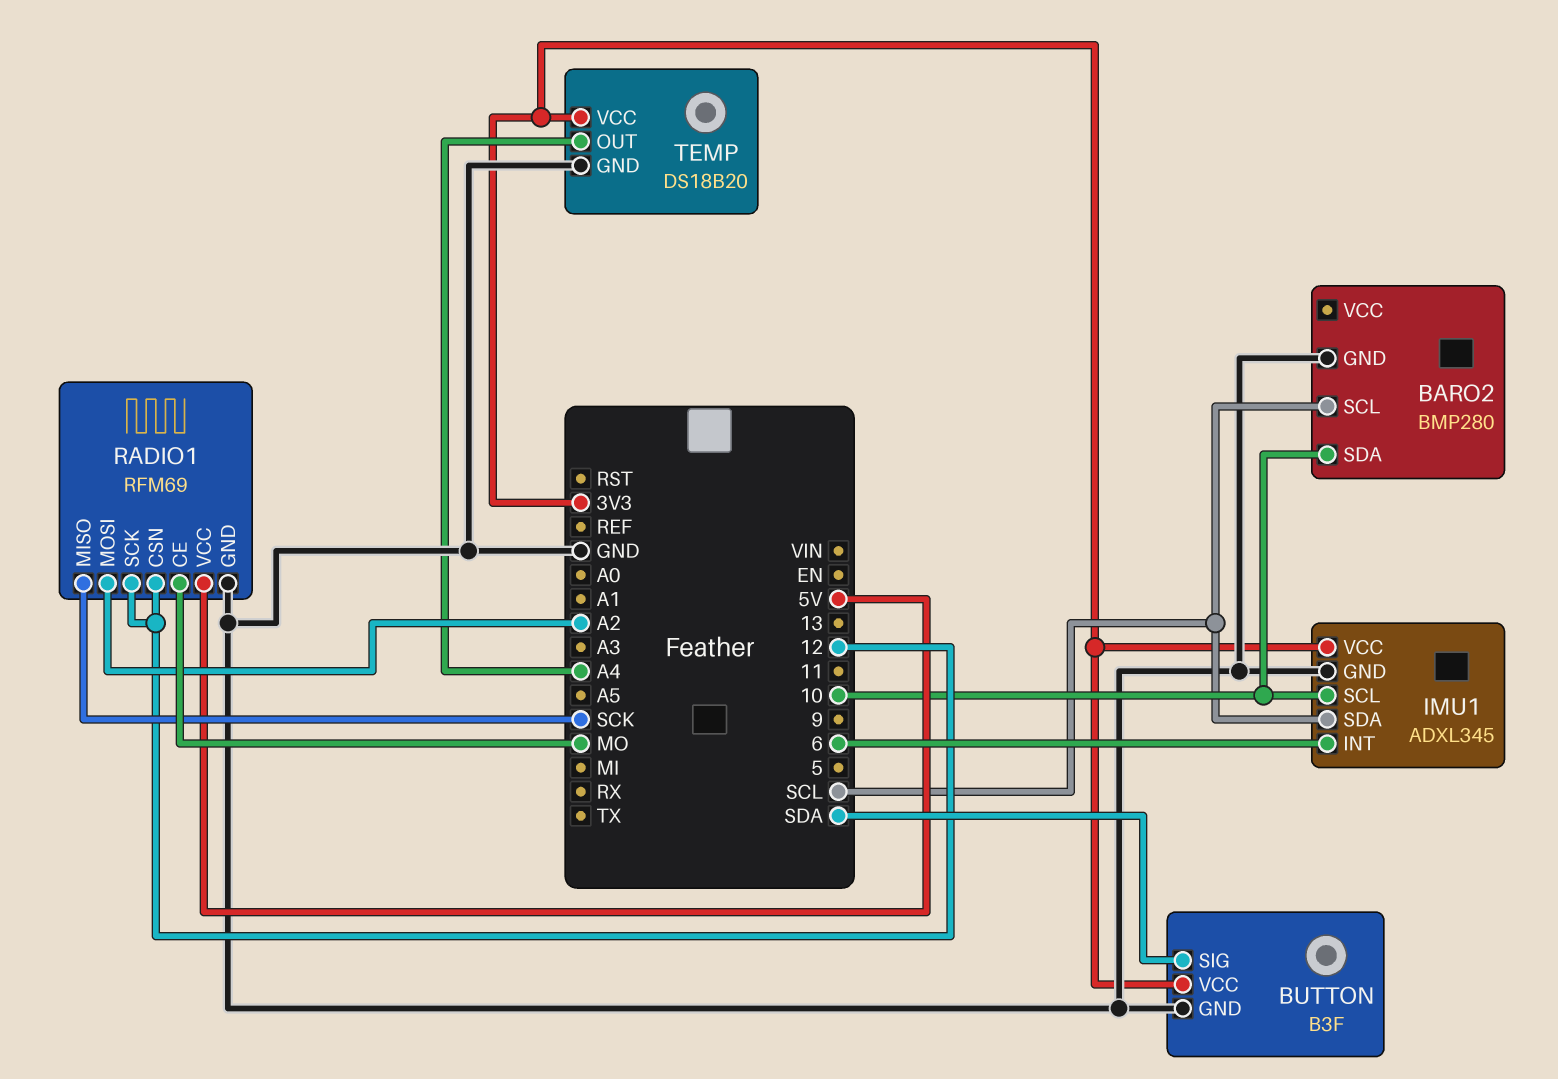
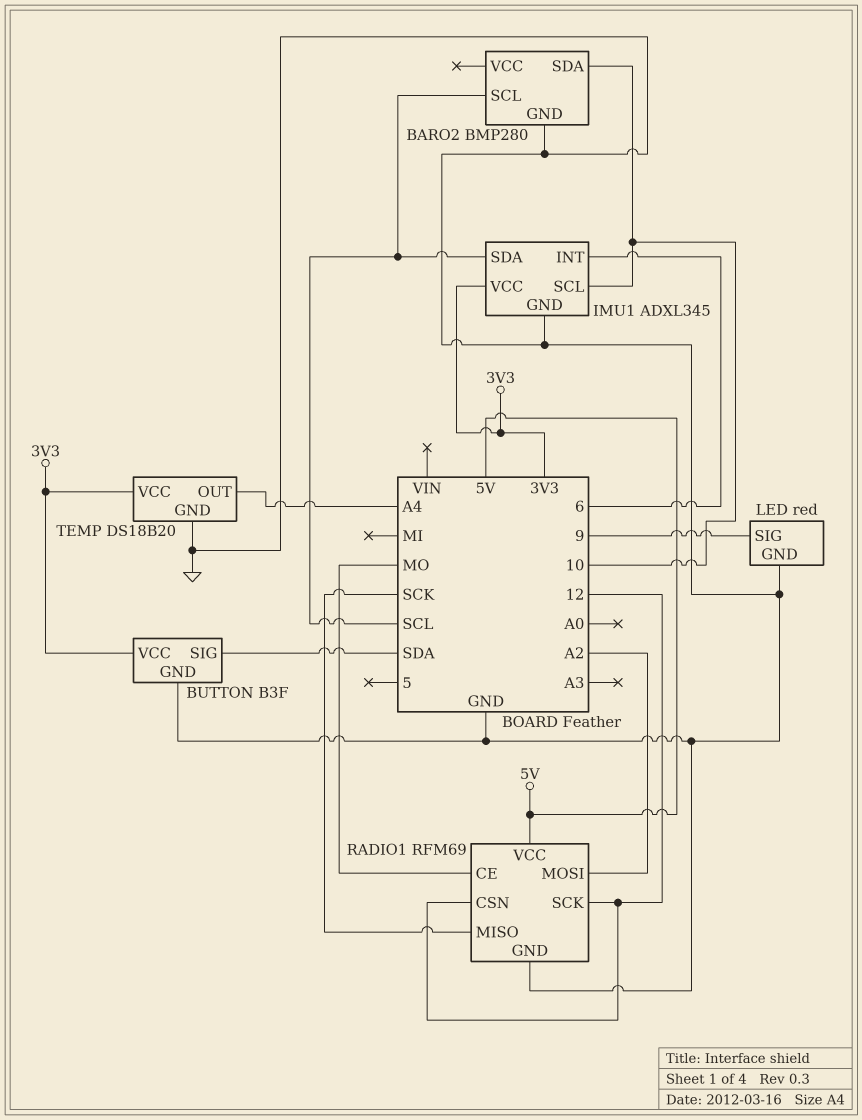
LED: none -> red
LED pin GND: none -> GND
LED pin SIG: none -> 9

